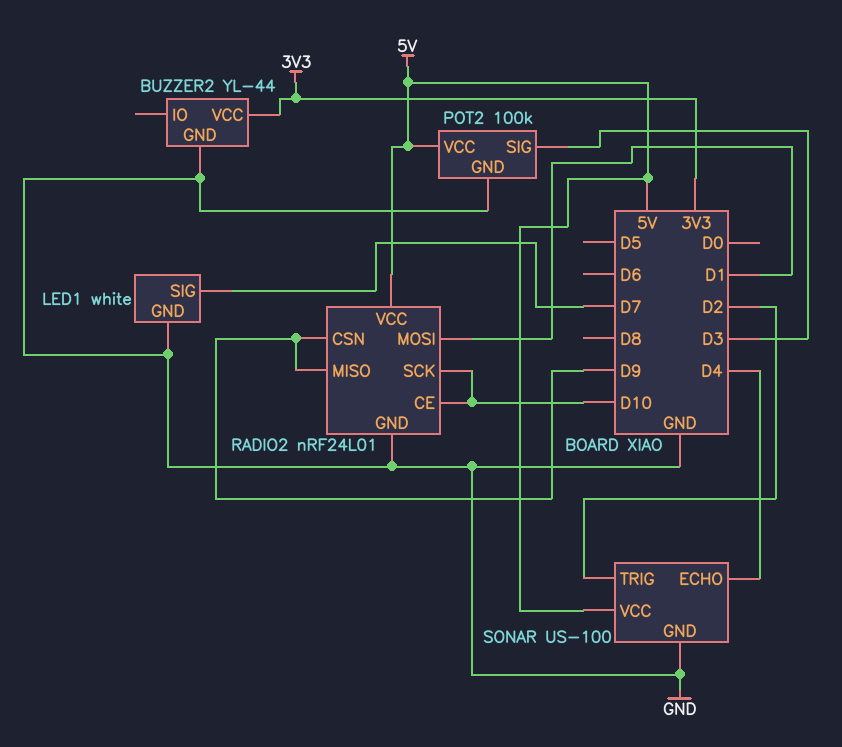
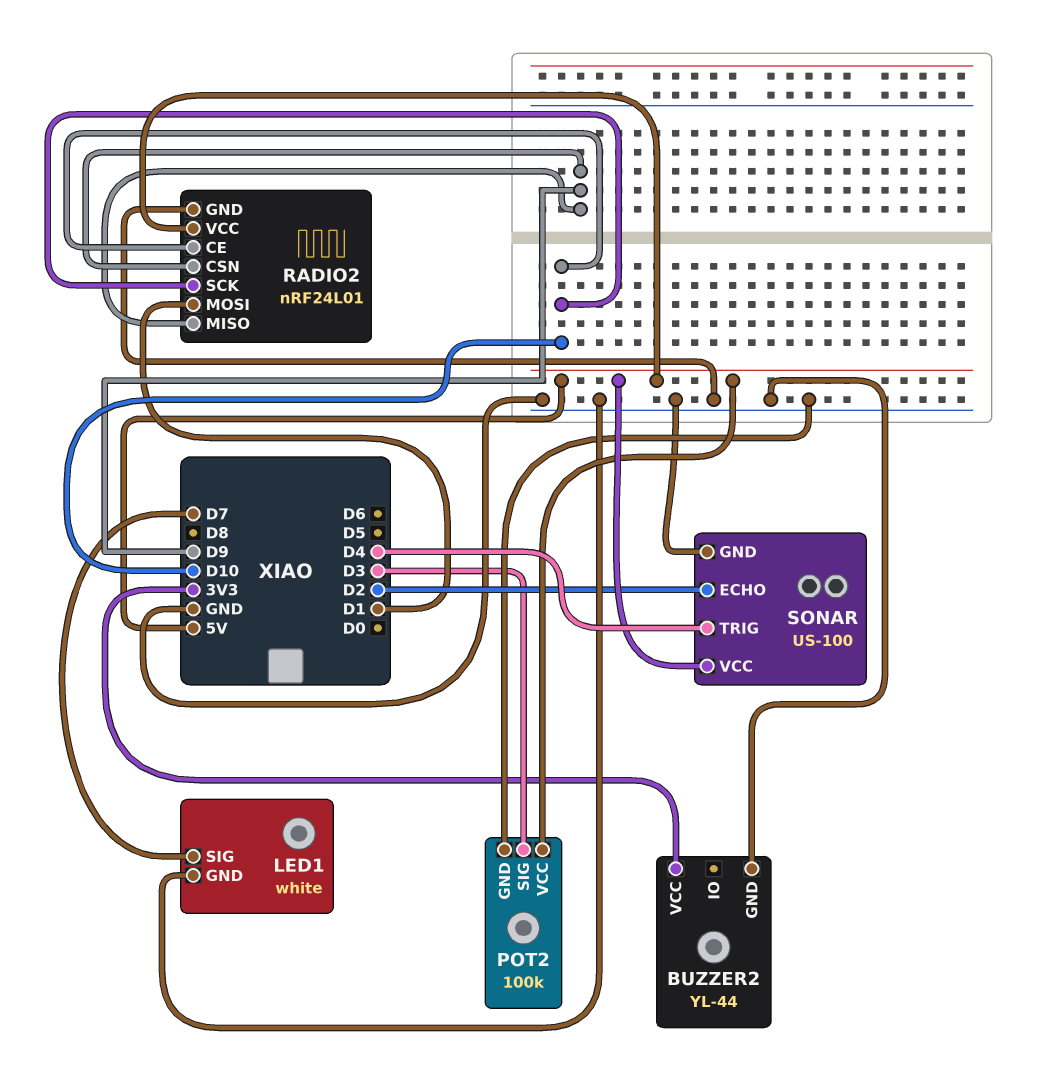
SONAR pin ECHO: D4 -> D2
SONAR pin TRIG: D2 -> D4

